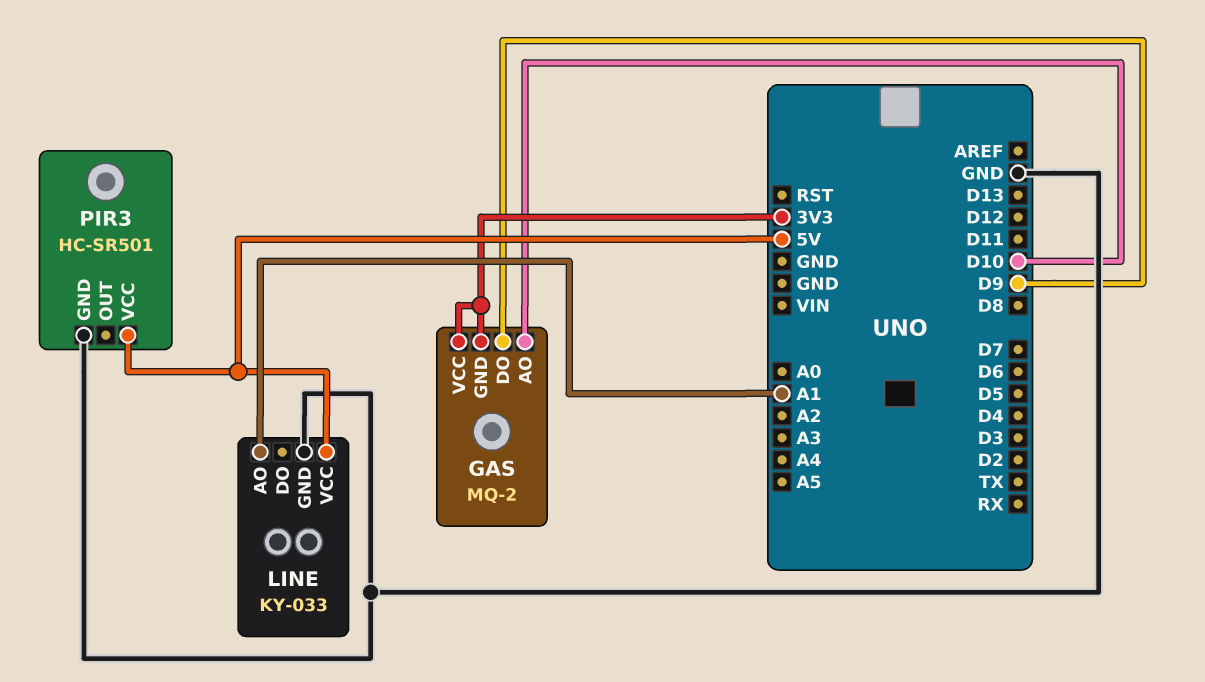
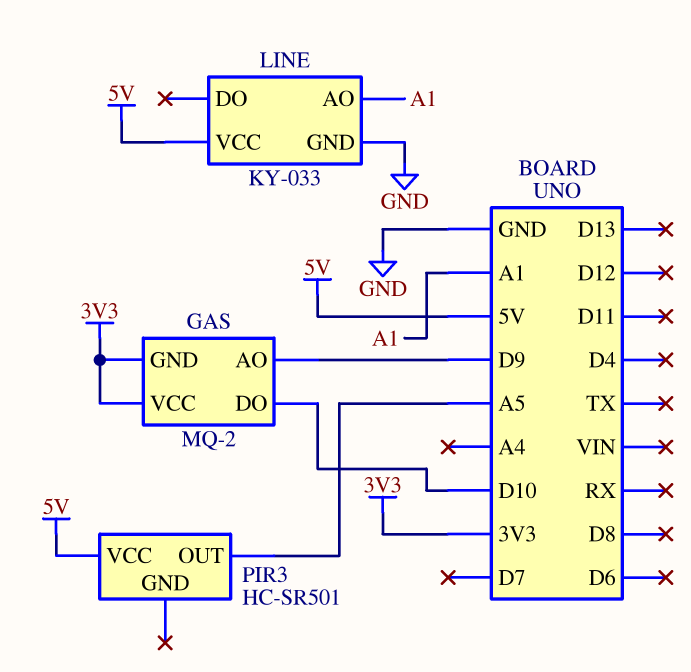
GAS pin AO: D10 -> D9
GAS pin DO: D9 -> D10
PIR3 pin GND: GND -> none
PIR3 pin OUT: none -> A5

